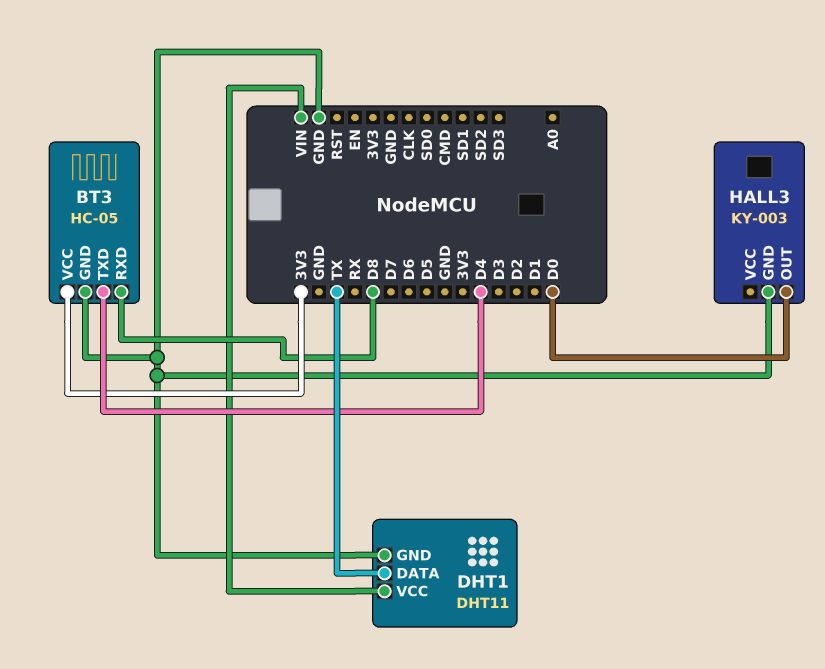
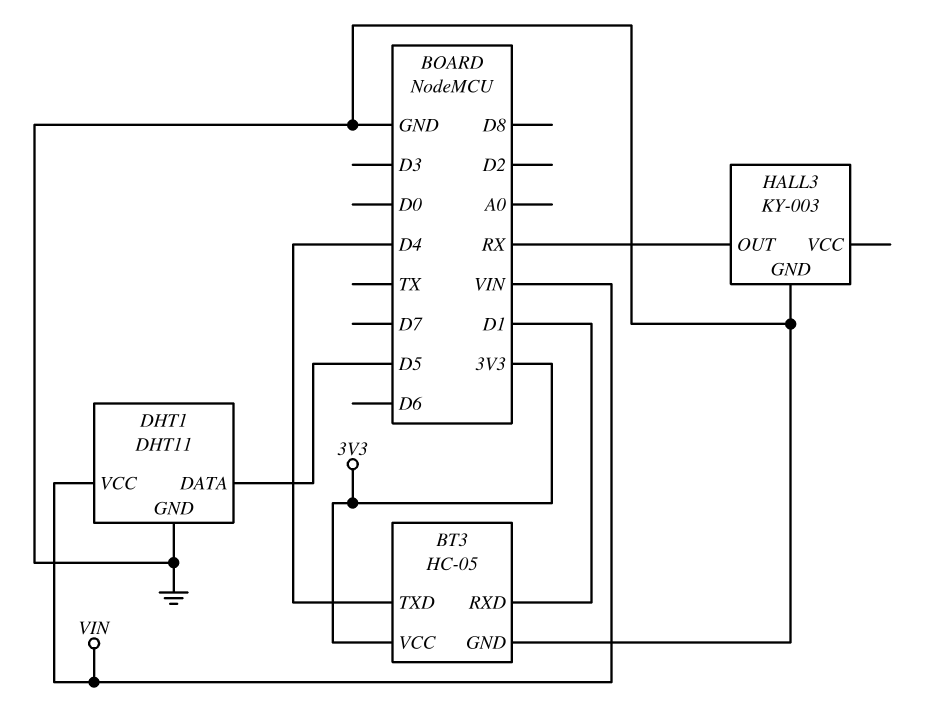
BT3 pin RXD: D8 -> D1
DHT1 pin DATA: TX -> D5
HALL3 pin OUT: D0 -> RX

